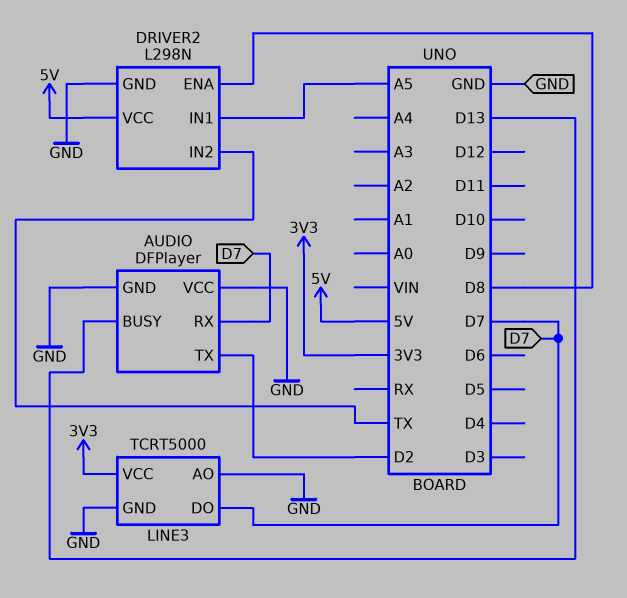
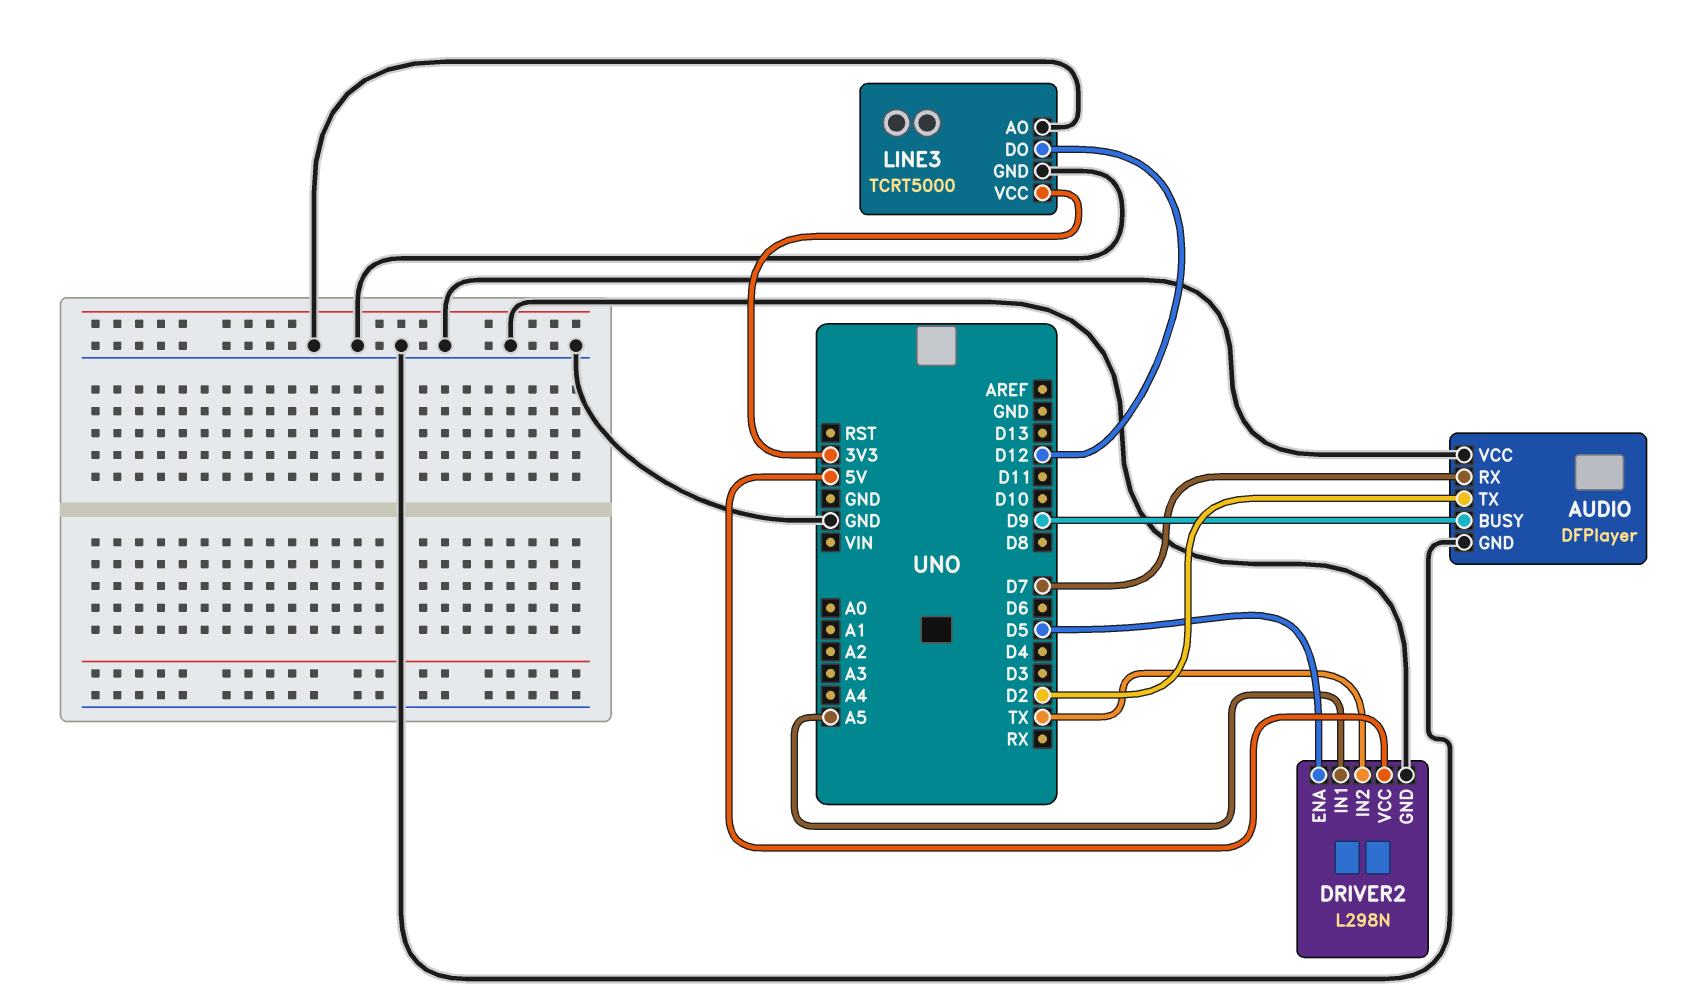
AUDIO pin BUSY: D13 -> D9
DRIVER2 pin ENA: D8 -> D5
LINE3 pin DO: D7 -> D12

